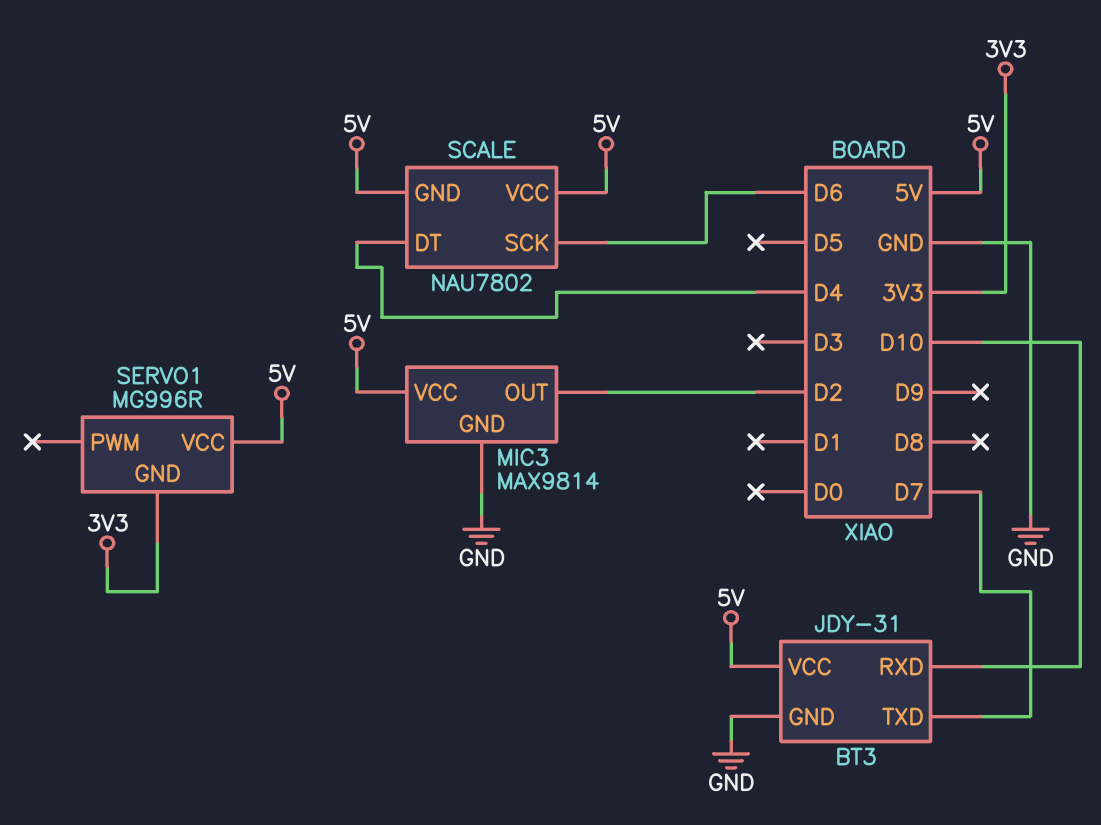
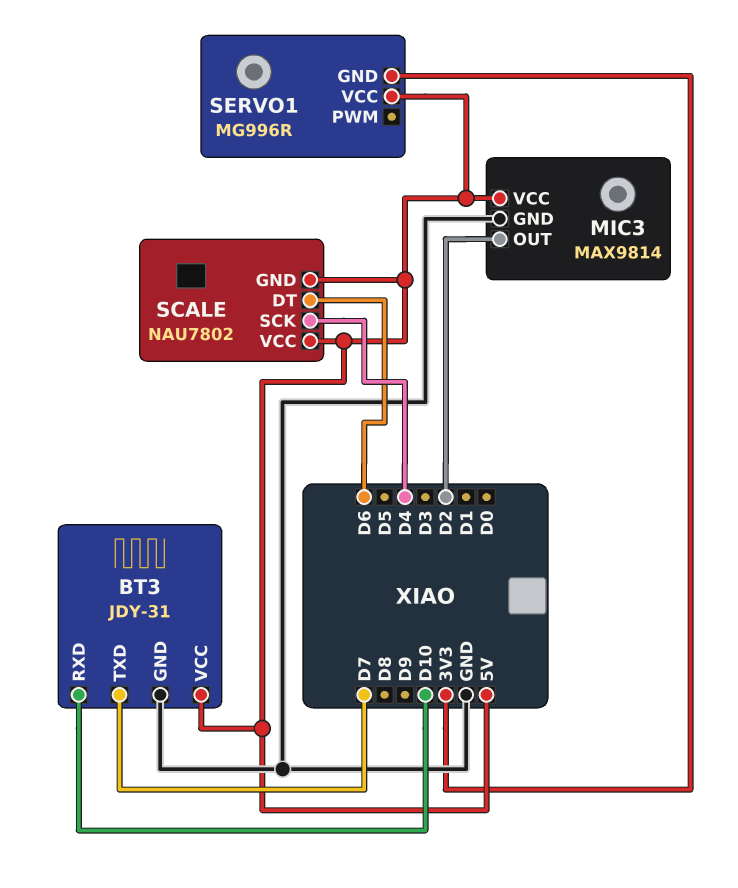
SCALE pin DT: D4 -> D6
SCALE pin SCK: D6 -> D4

